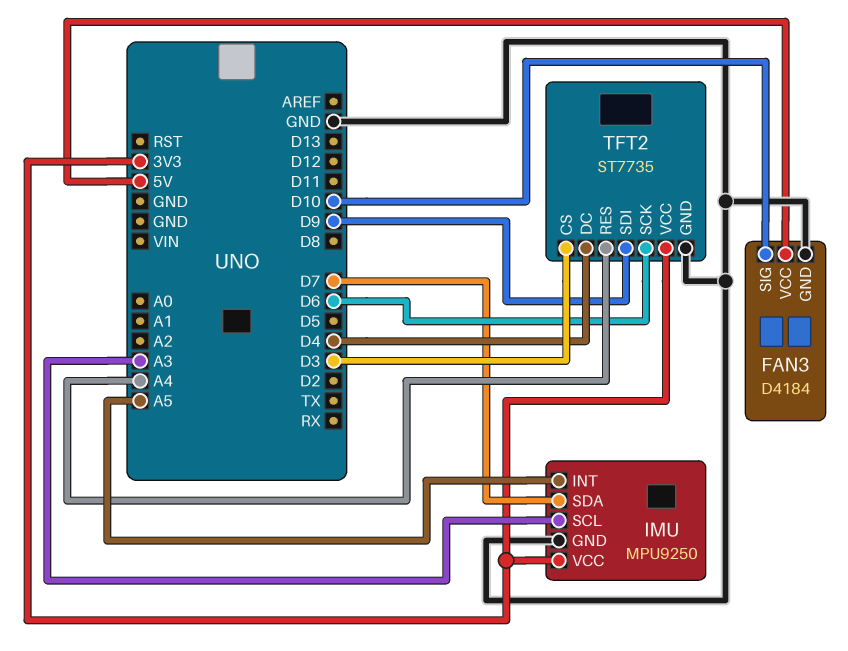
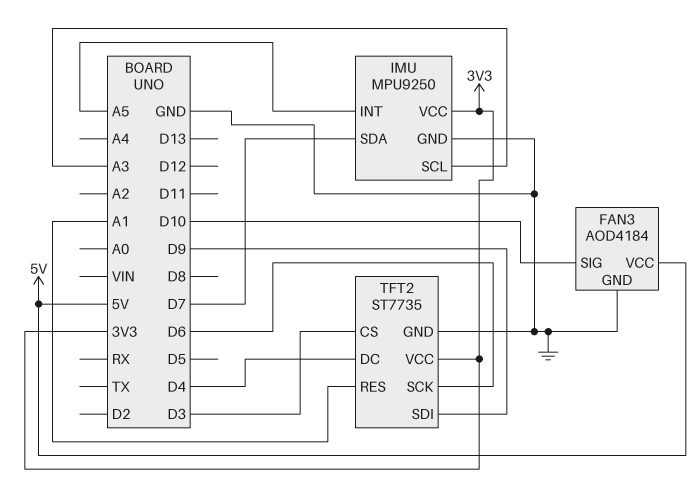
FAN3: D4184 -> AOD4184
TFT2 pin RES: A4 -> A1

